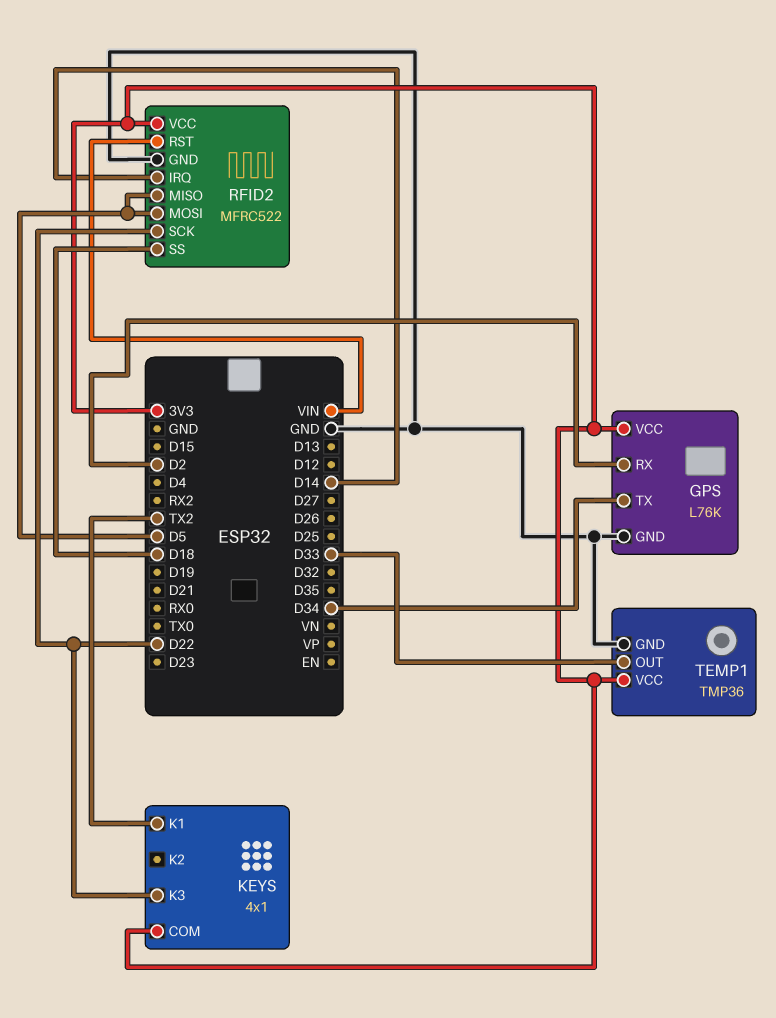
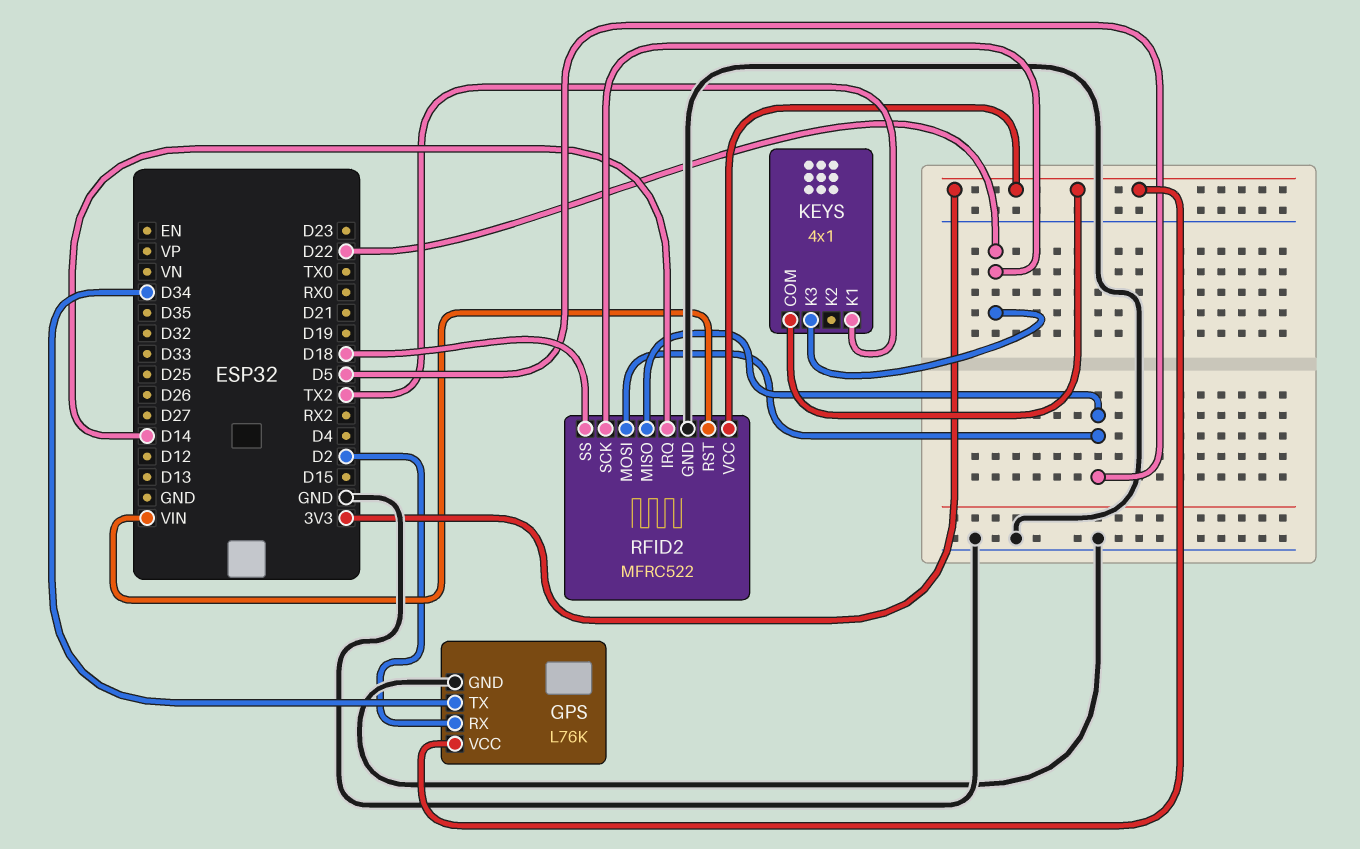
TEMP1: TMP36 -> none
TEMP1 pin GND: GND -> none
TEMP1 pin OUT: D33 -> none
TEMP1 pin VCC: 3V3 -> none

